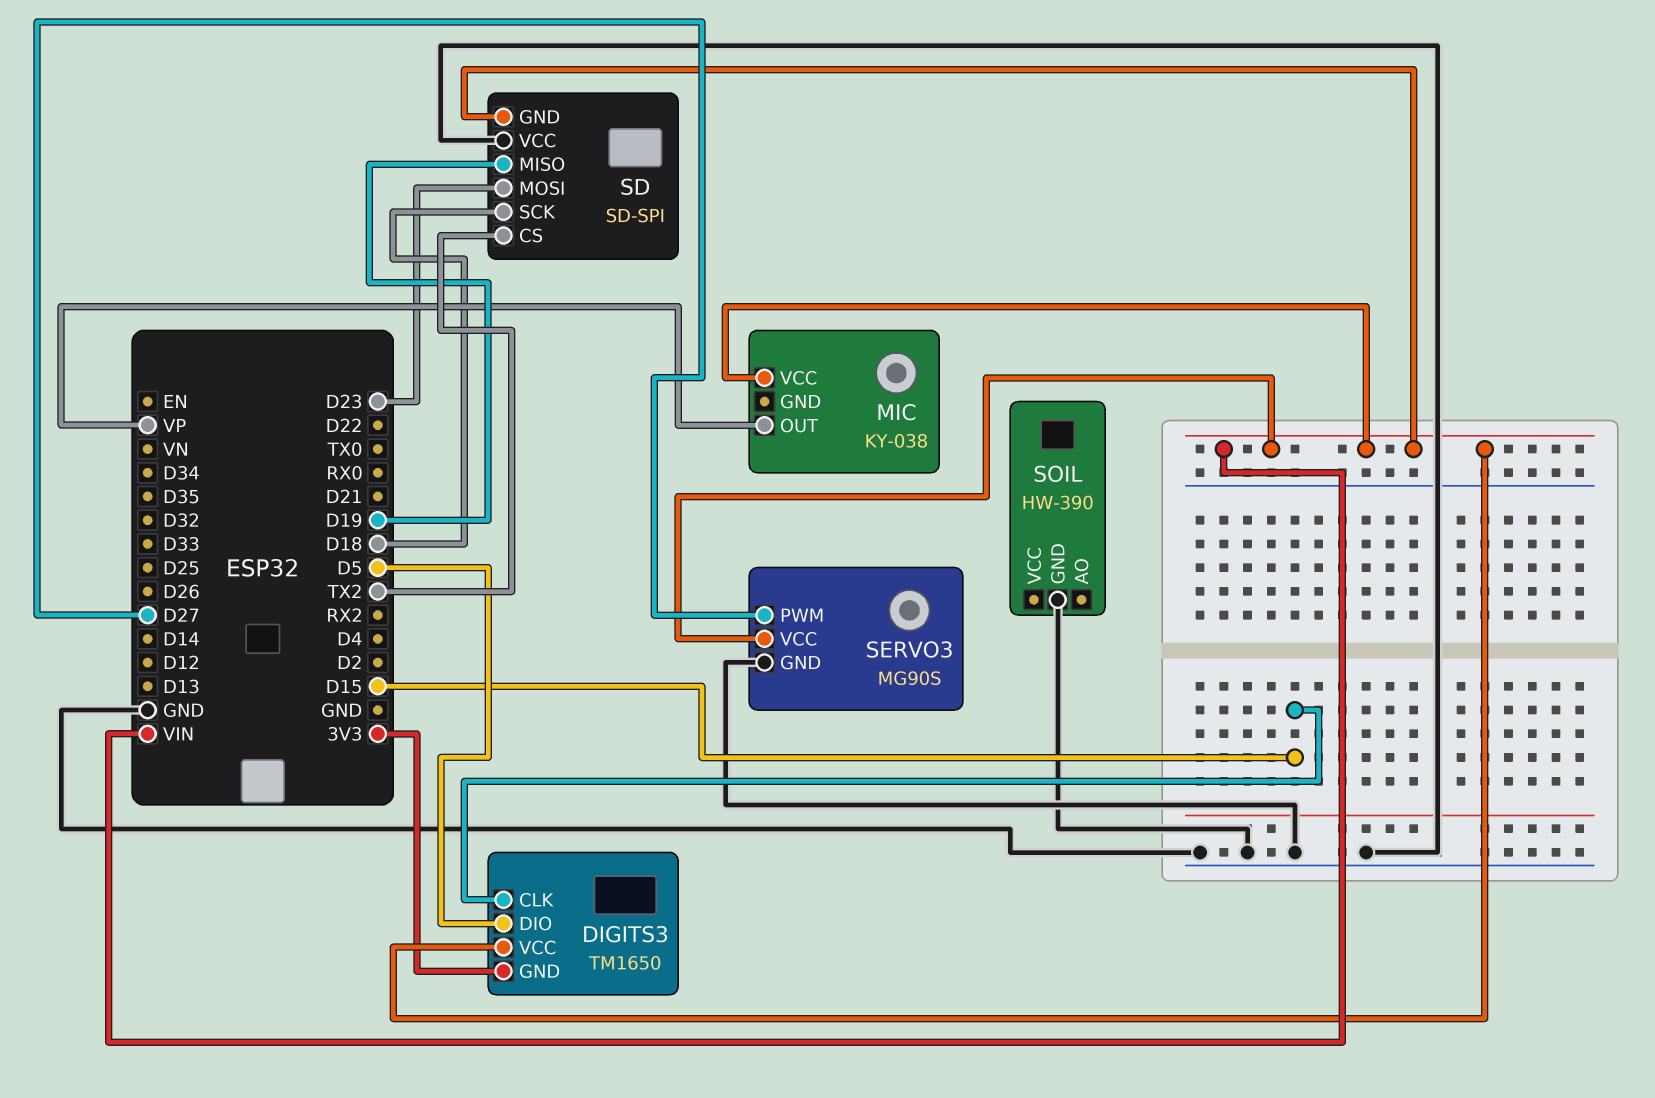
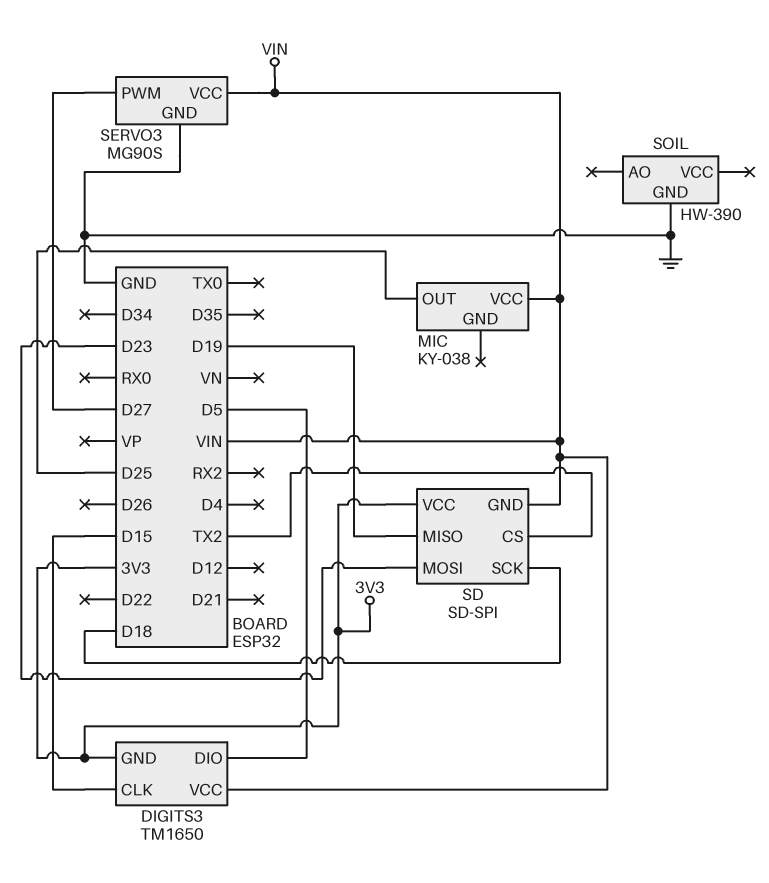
MIC pin OUT: VP -> D25
SD pin VCC: GND -> 3V3

